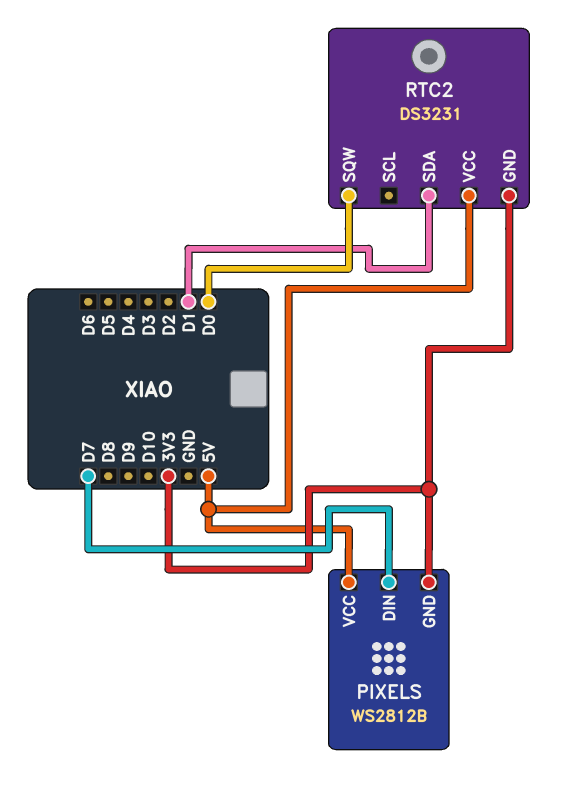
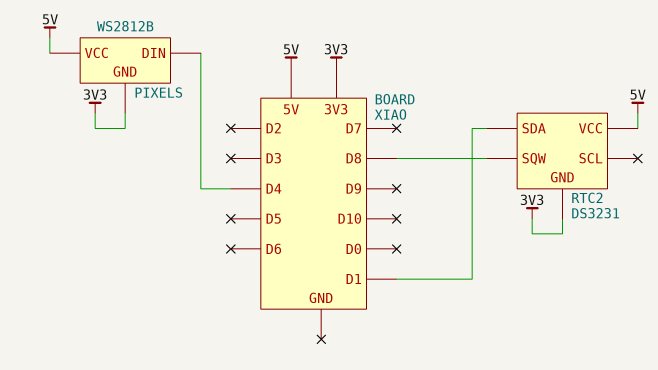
PIXELS pin DIN: D7 -> D4
RTC2 pin SQW: D0 -> D8

